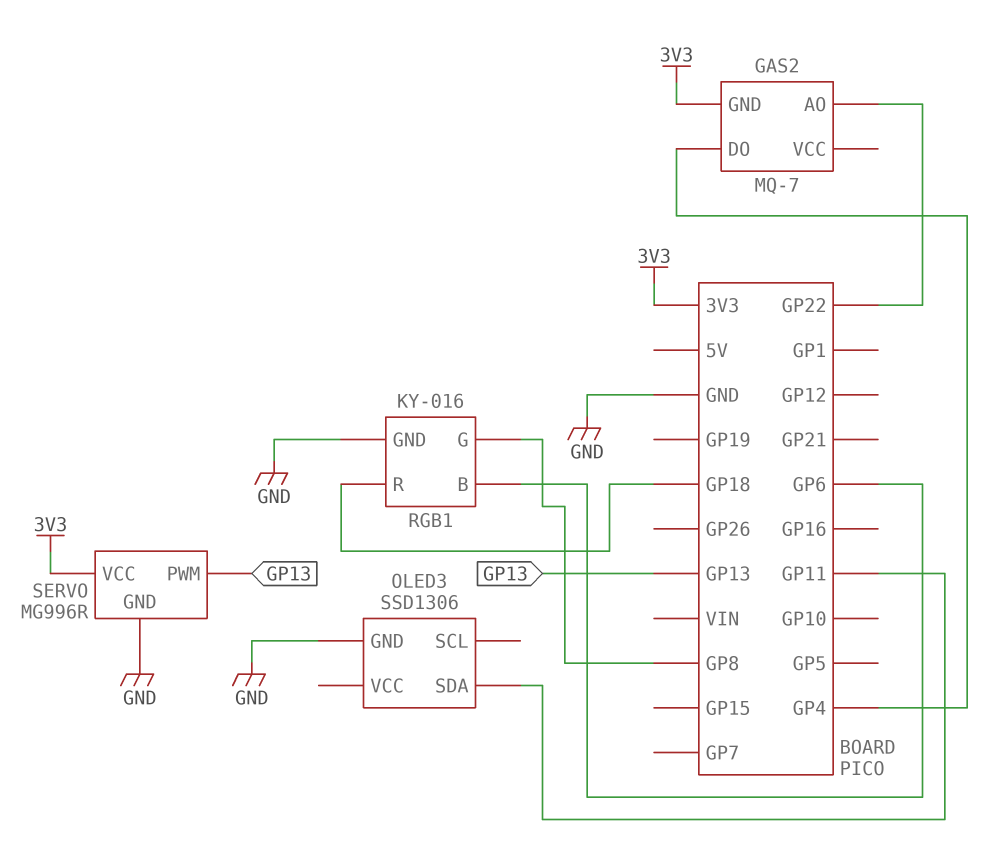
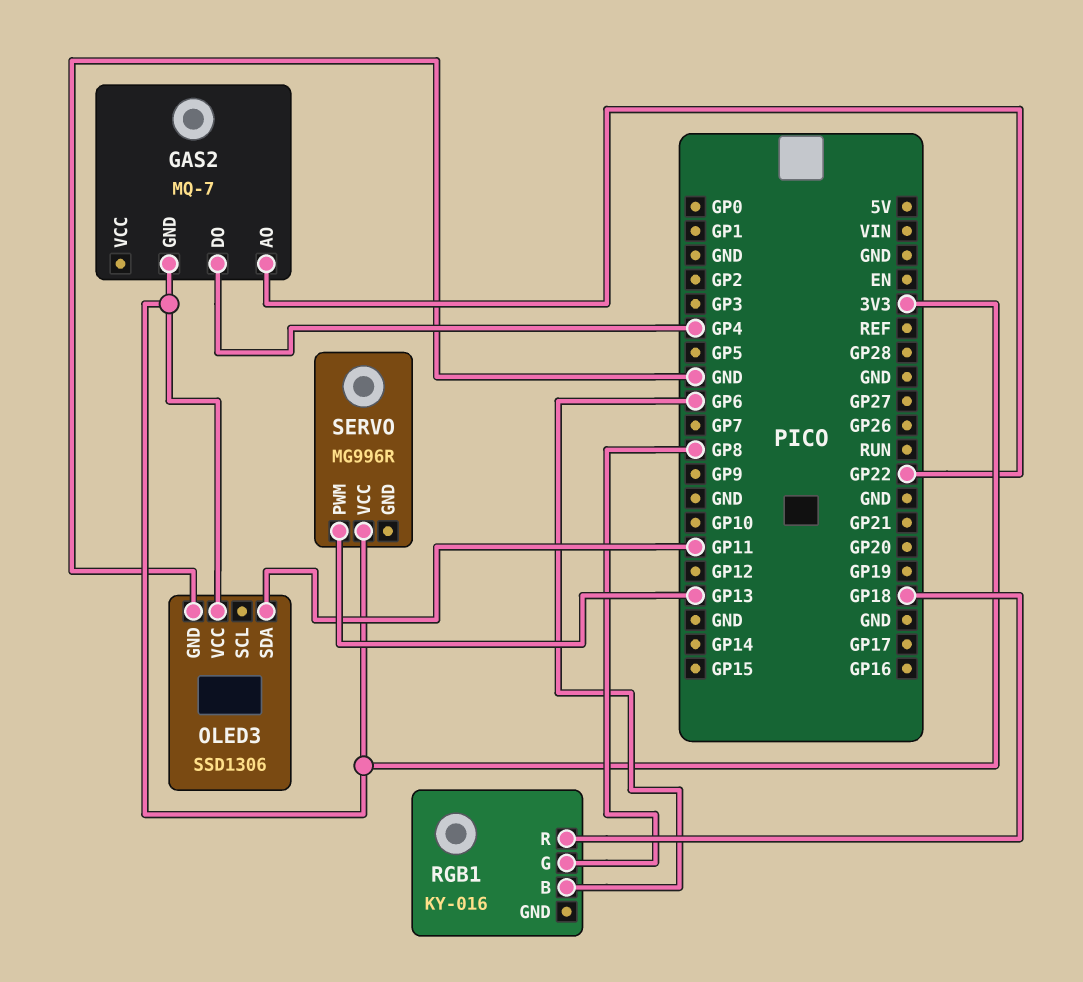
OLED3 pin VCC: none -> 3V3
RGB1 pin GND: GND -> none
SERVO pin GND: GND -> none

